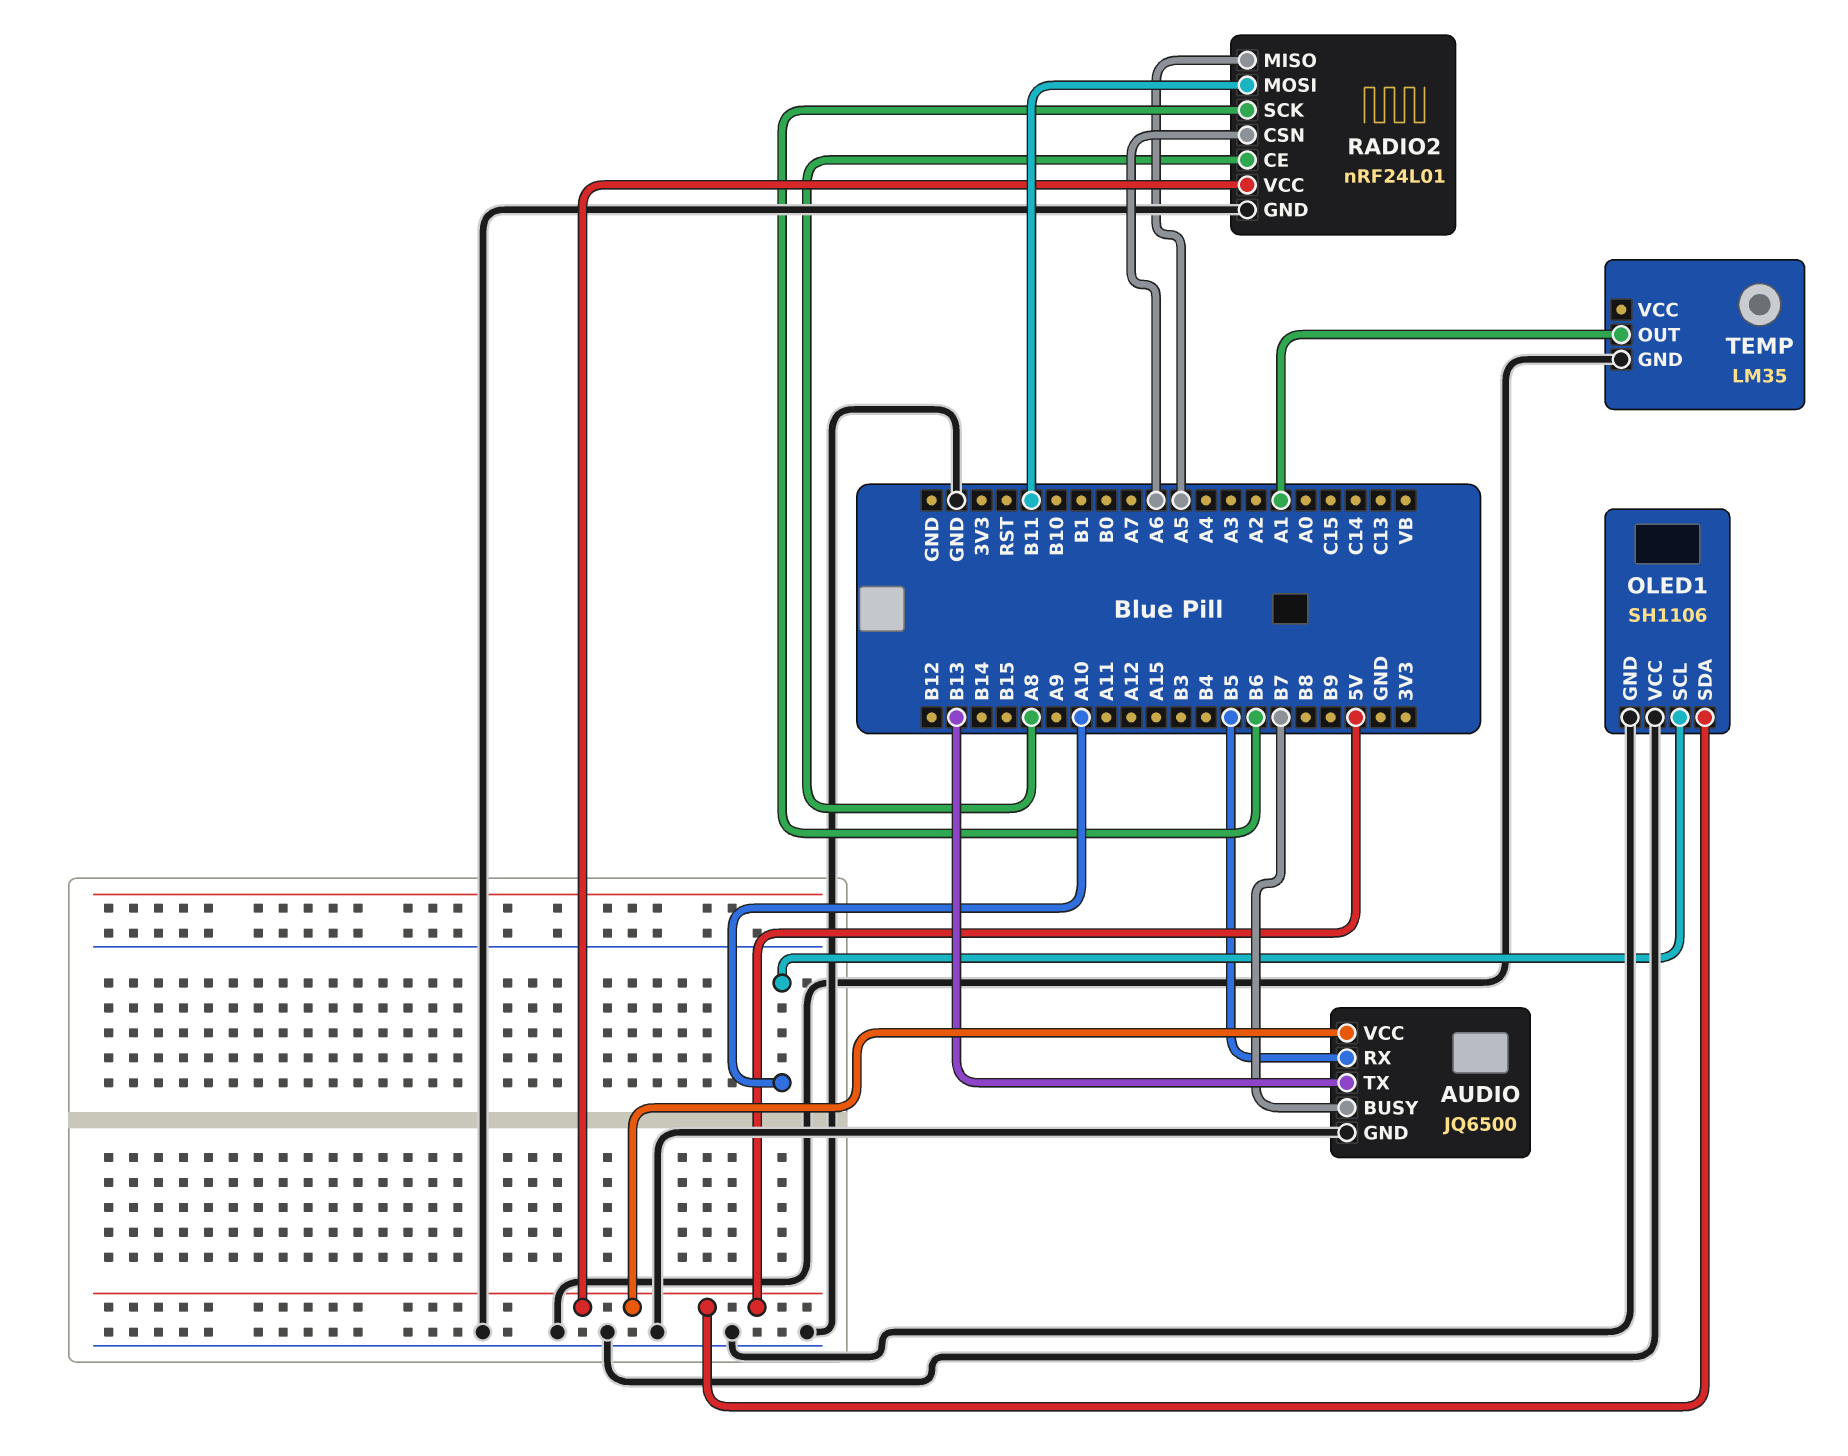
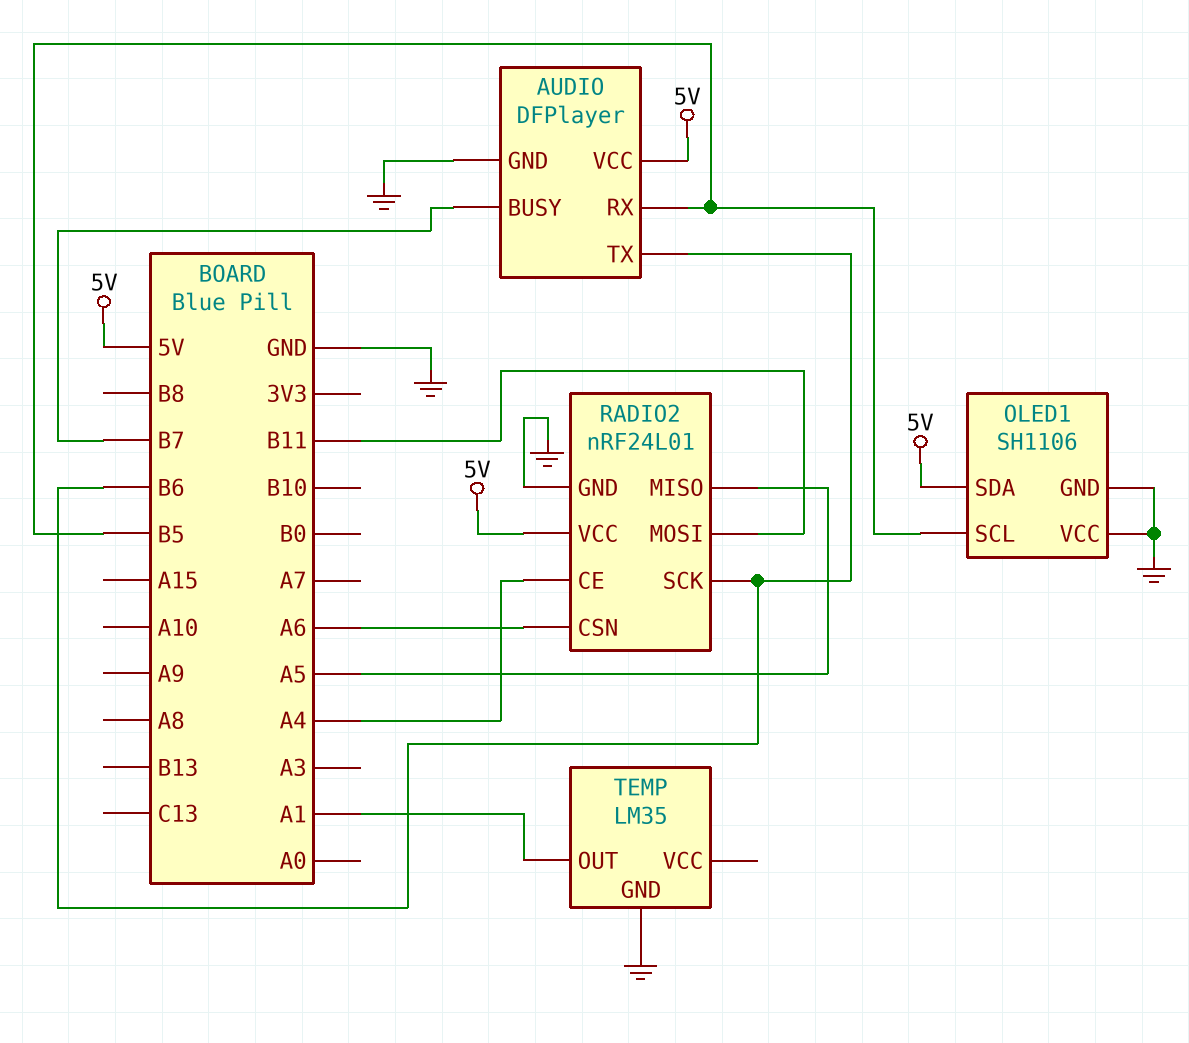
AUDIO: JQ6500 -> DFPlayer
AUDIO pin TX: B13 -> B6
OLED1 pin SCL: A10 -> B5
RADIO2 pin CE: A8 -> A4

